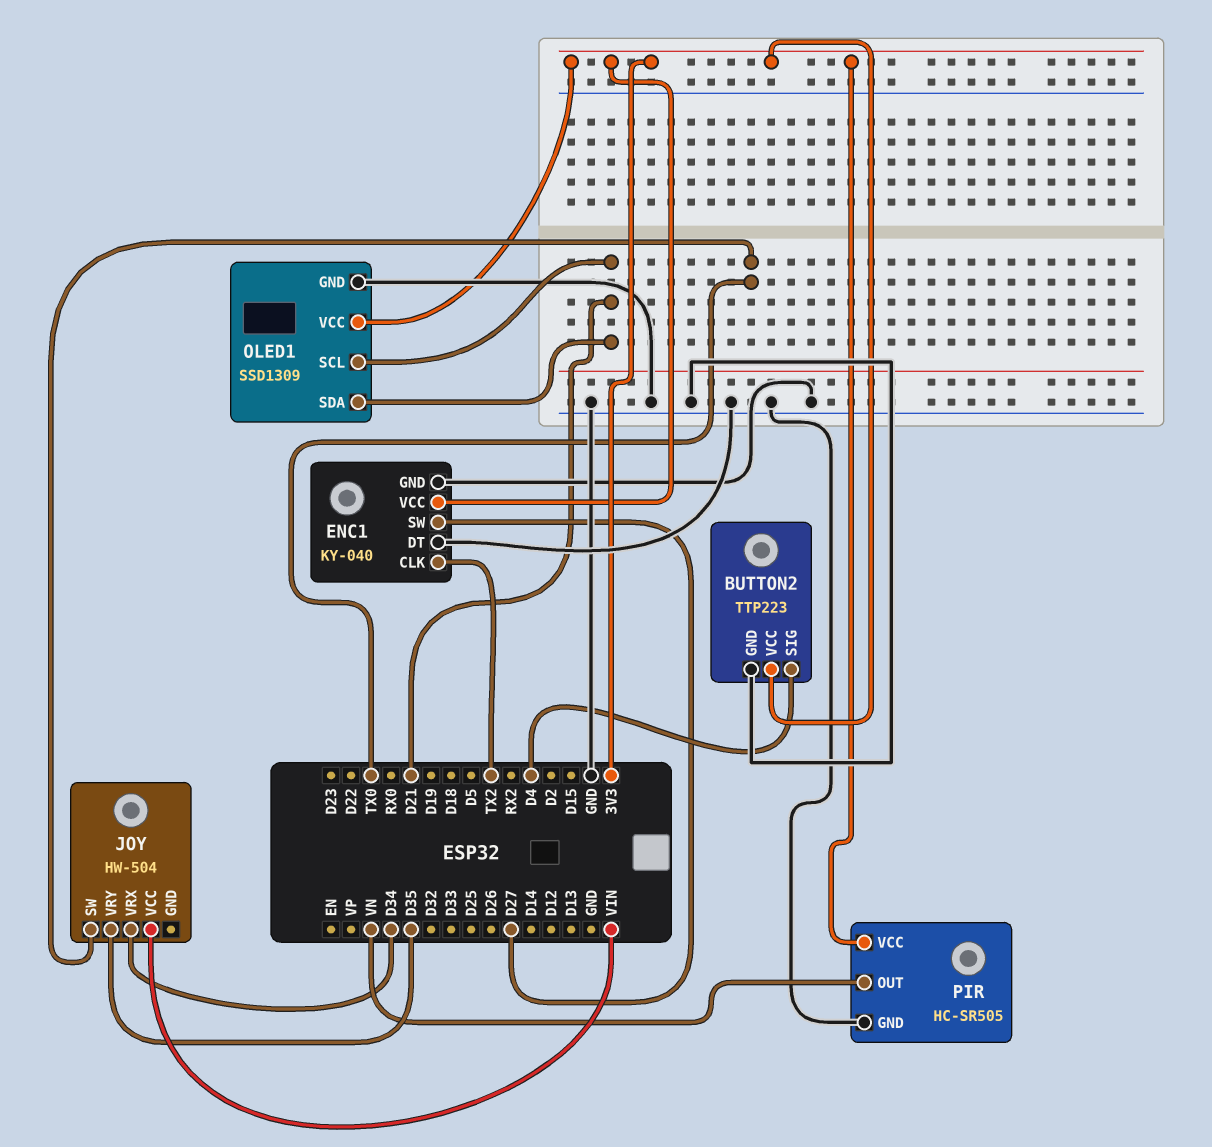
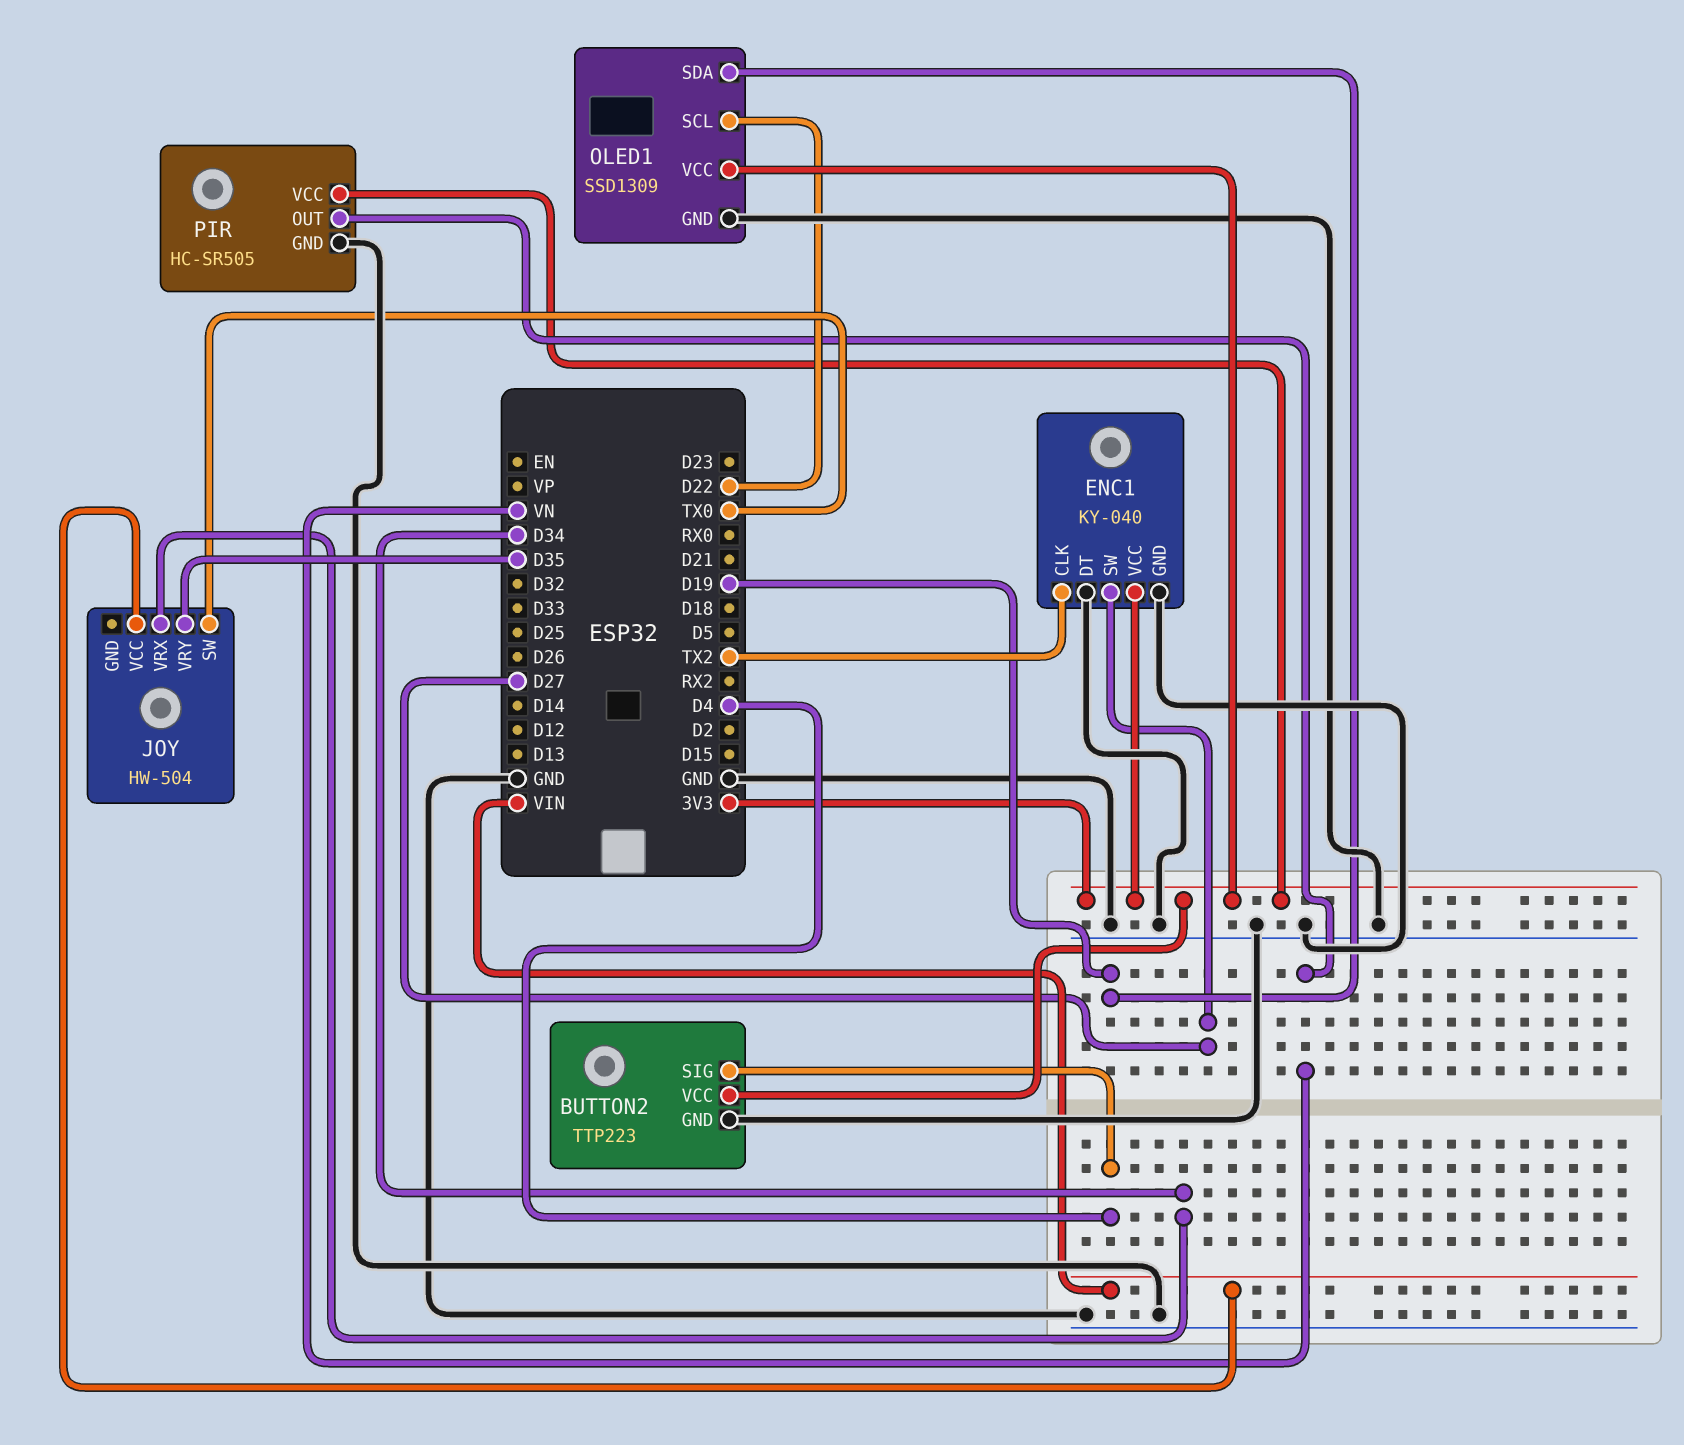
OLED1 pin SCL: D21 -> D22
OLED1 pin SDA: D21 -> D19

